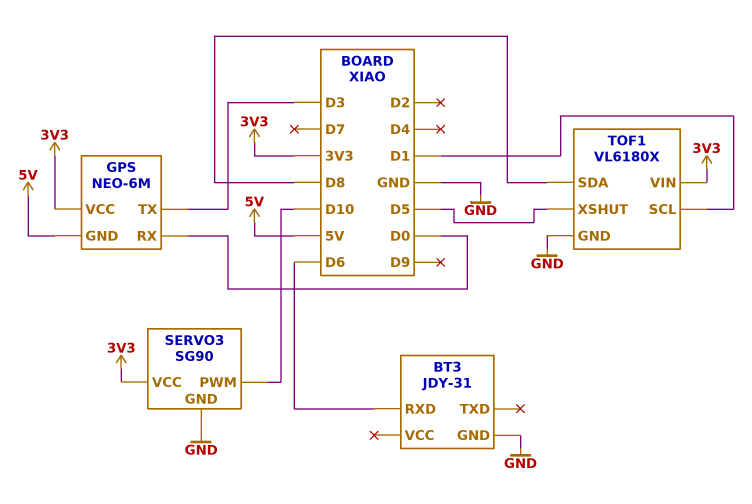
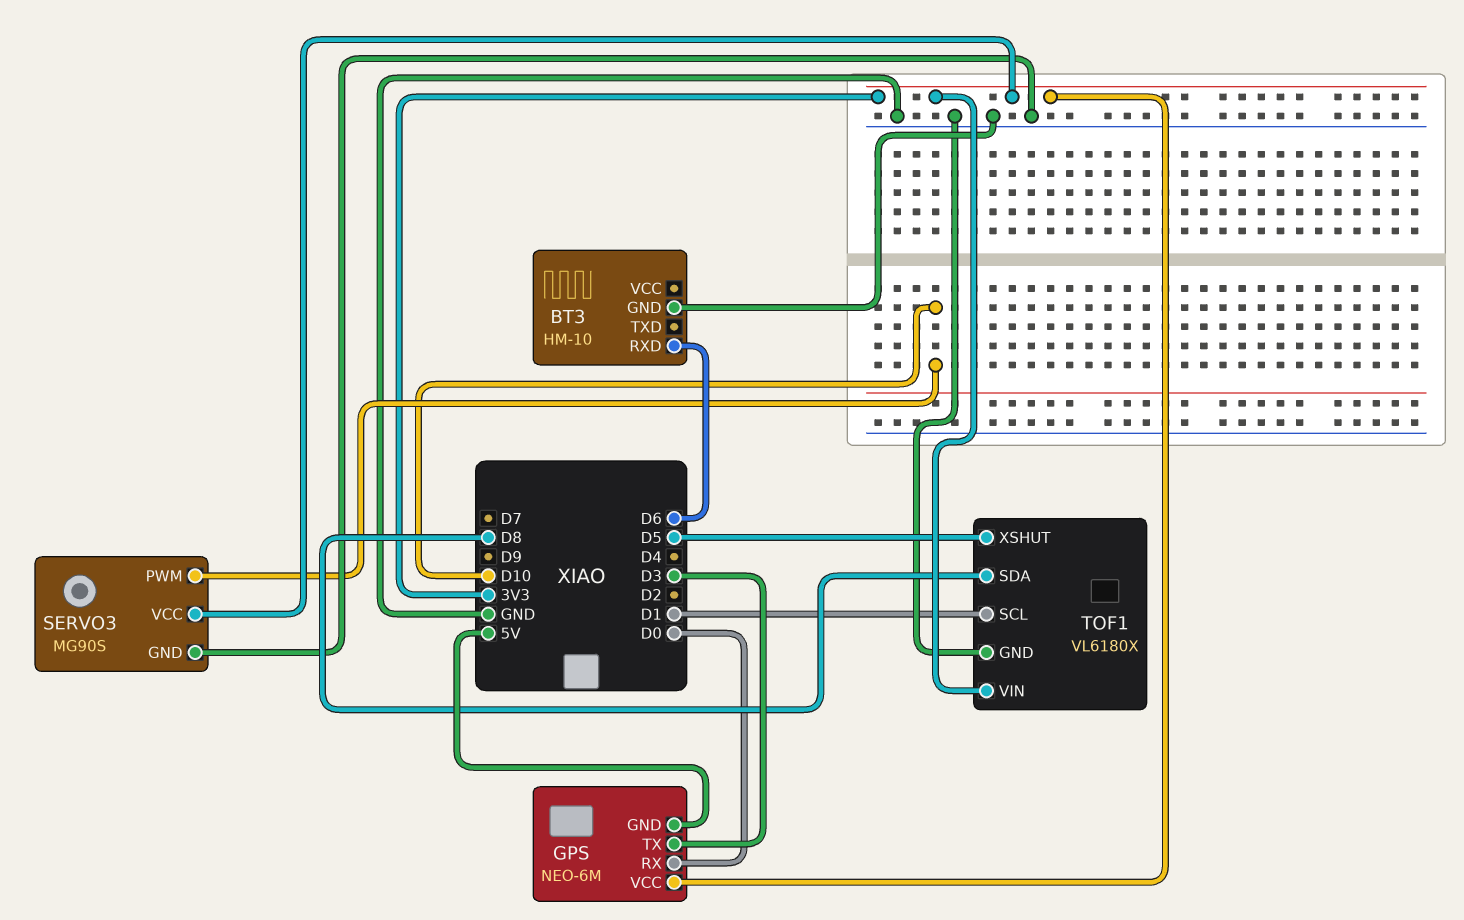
BT3: JDY-31 -> HM-10
SERVO3: SG90 -> MG90S

